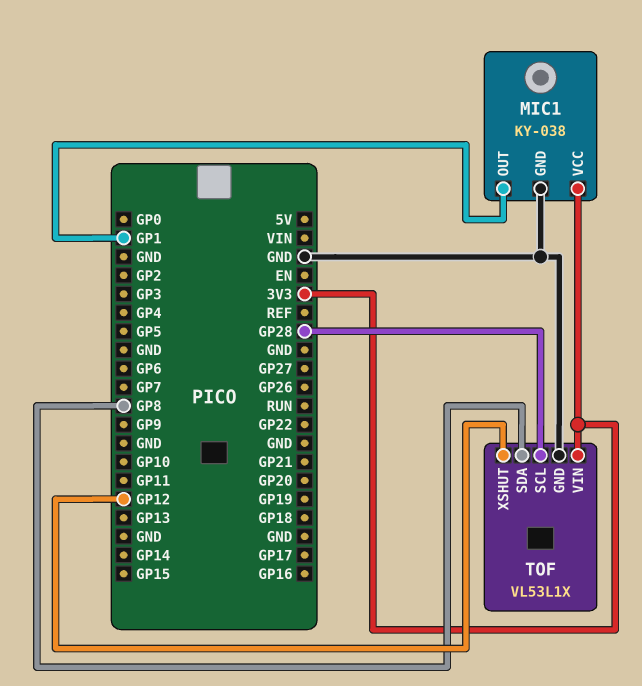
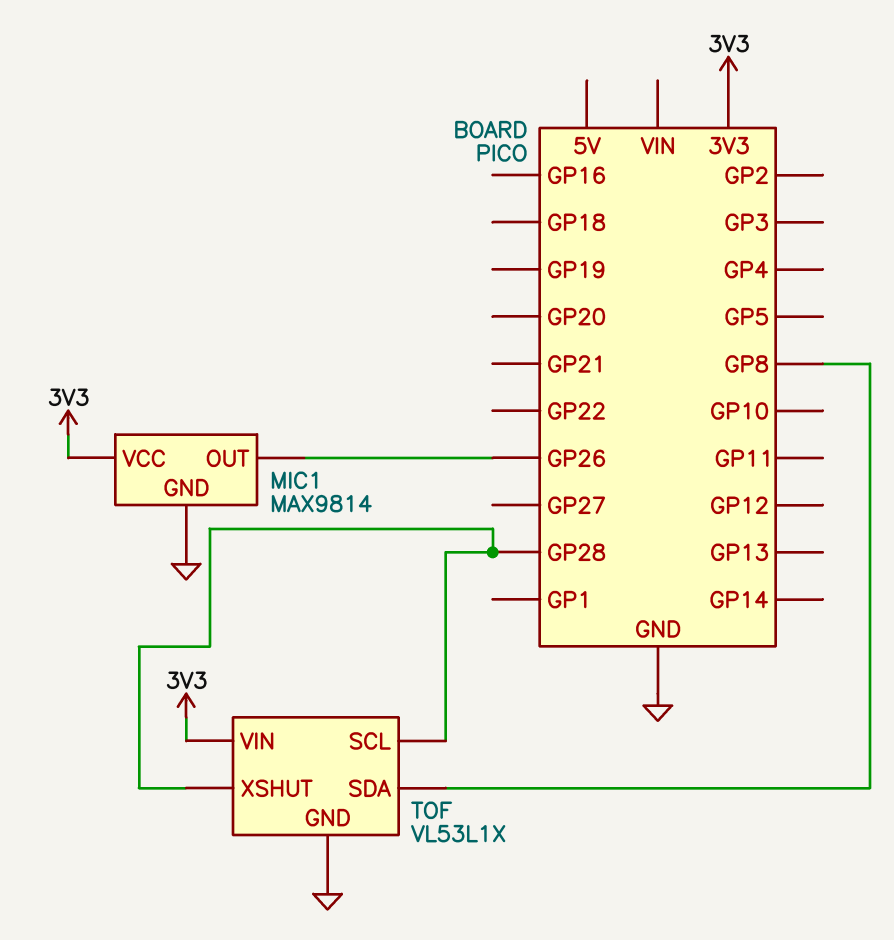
MIC1: KY-038 -> MAX9814
MIC1 pin OUT: GP1 -> GP26
TOF pin XSHUT: GP12 -> GP28

